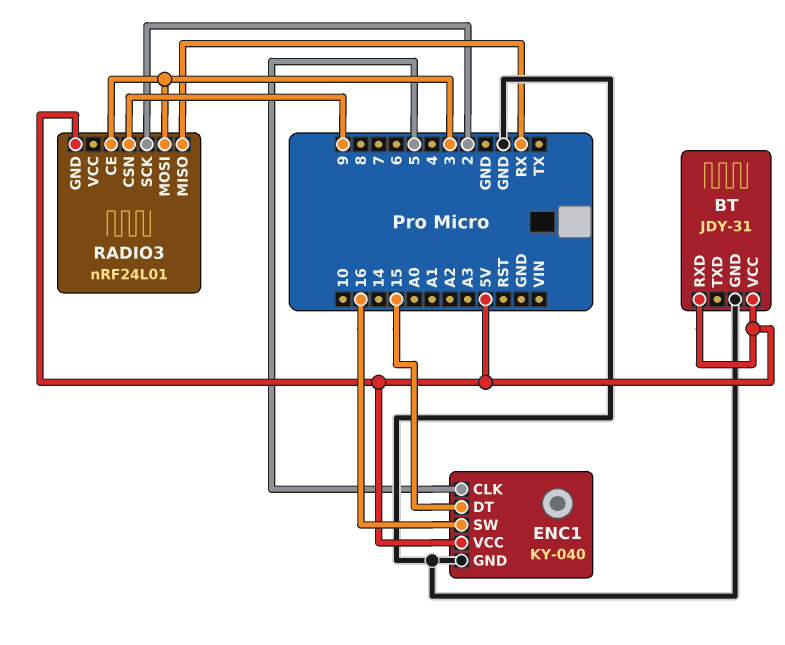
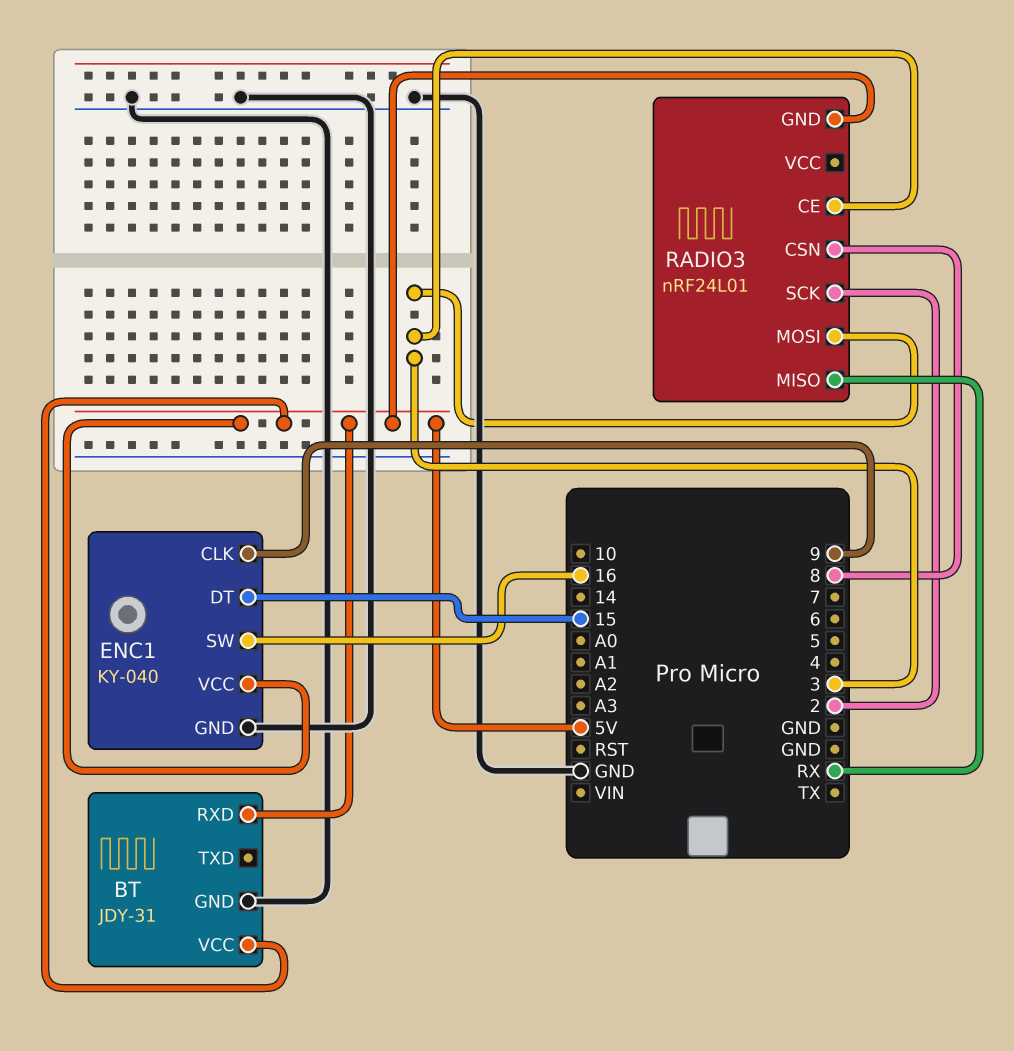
ENC1 pin CLK: 5 -> 9
RADIO3 pin CSN: 9 -> 8

